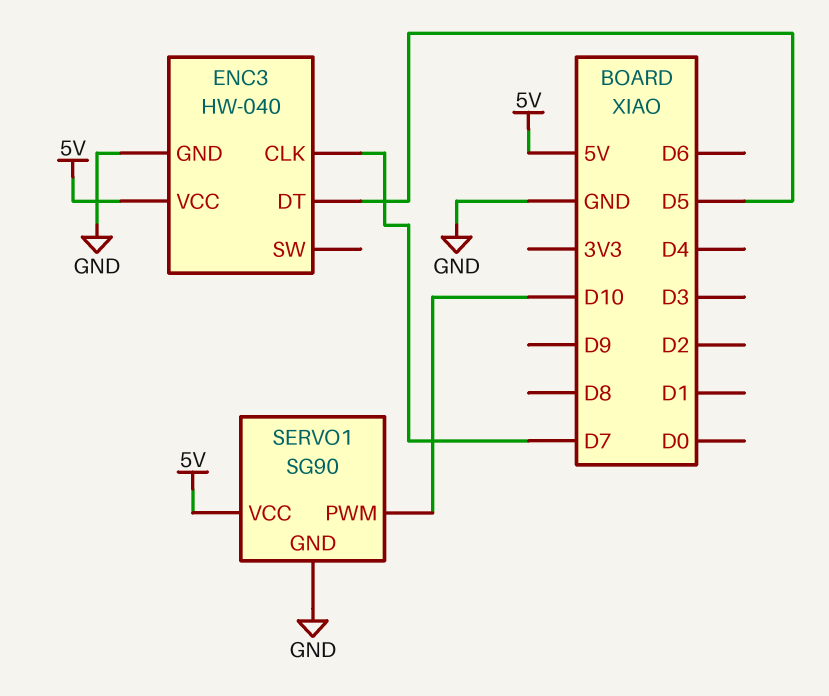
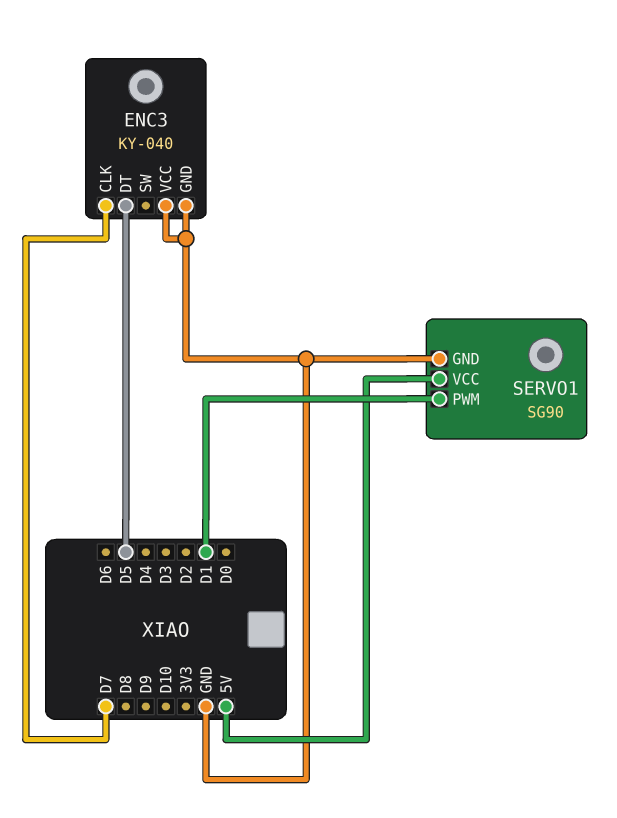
ENC3: HW-040 -> KY-040
ENC3 pin VCC: 5V -> GND
SERVO1 pin PWM: D10 -> D1

